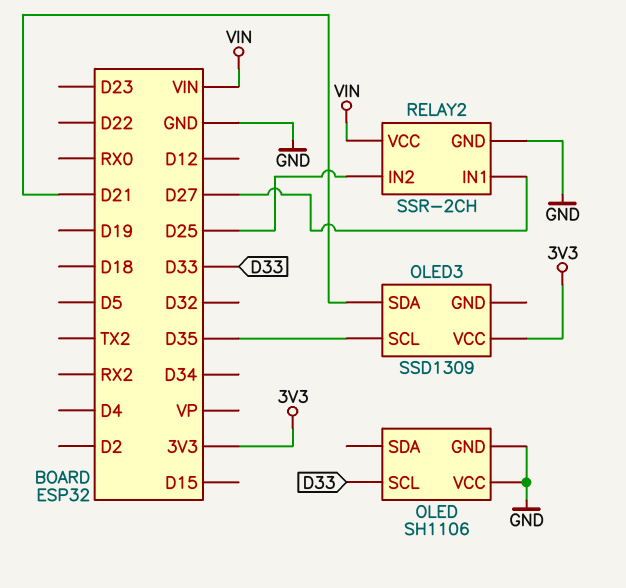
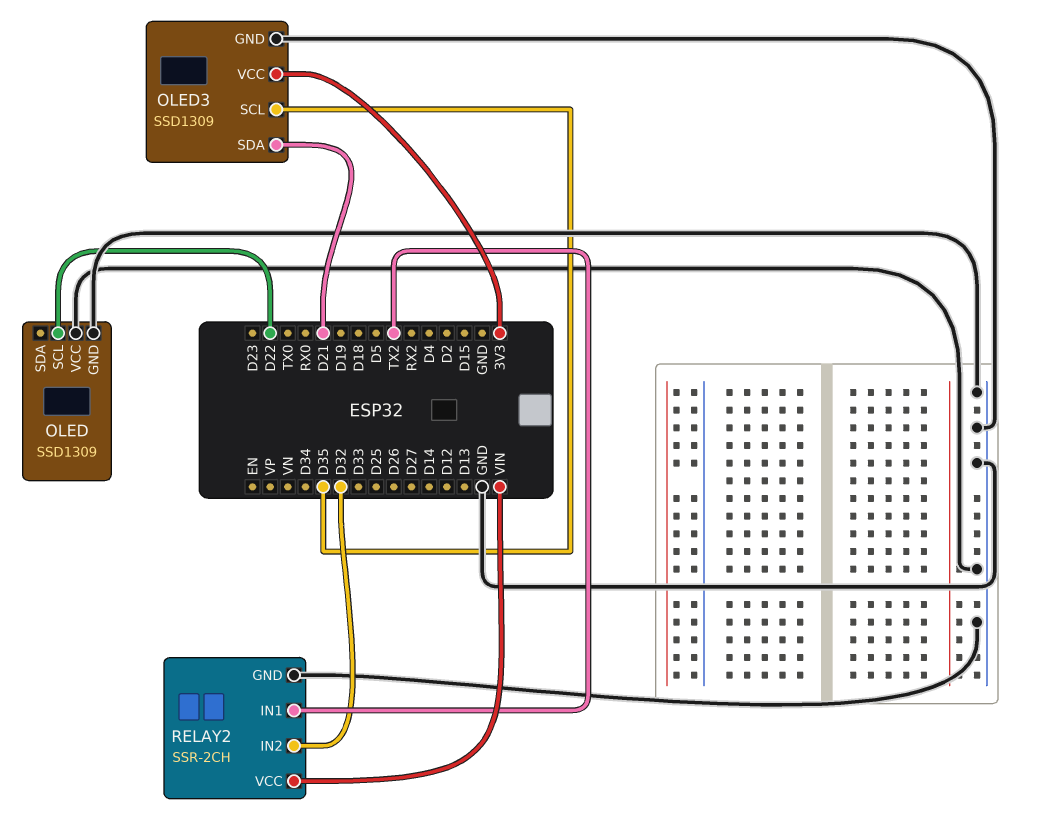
OLED: SH1106 -> SSD1309
OLED pin SCL: D33 -> D22
OLED3 pin GND: none -> GND
RELAY2 pin IN1: D27 -> TX2
RELAY2 pin IN2: D25 -> D32

